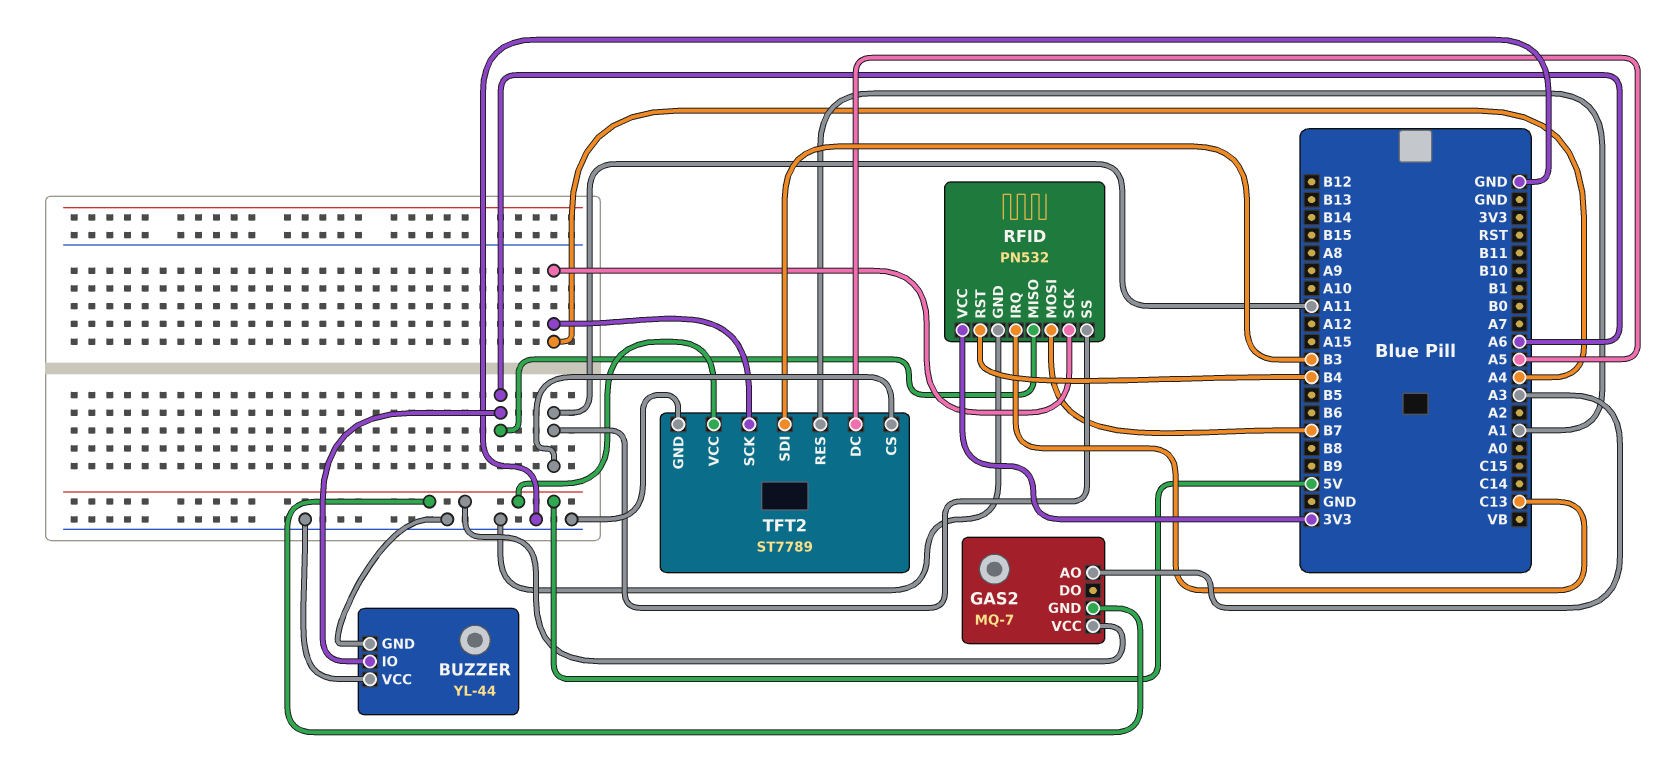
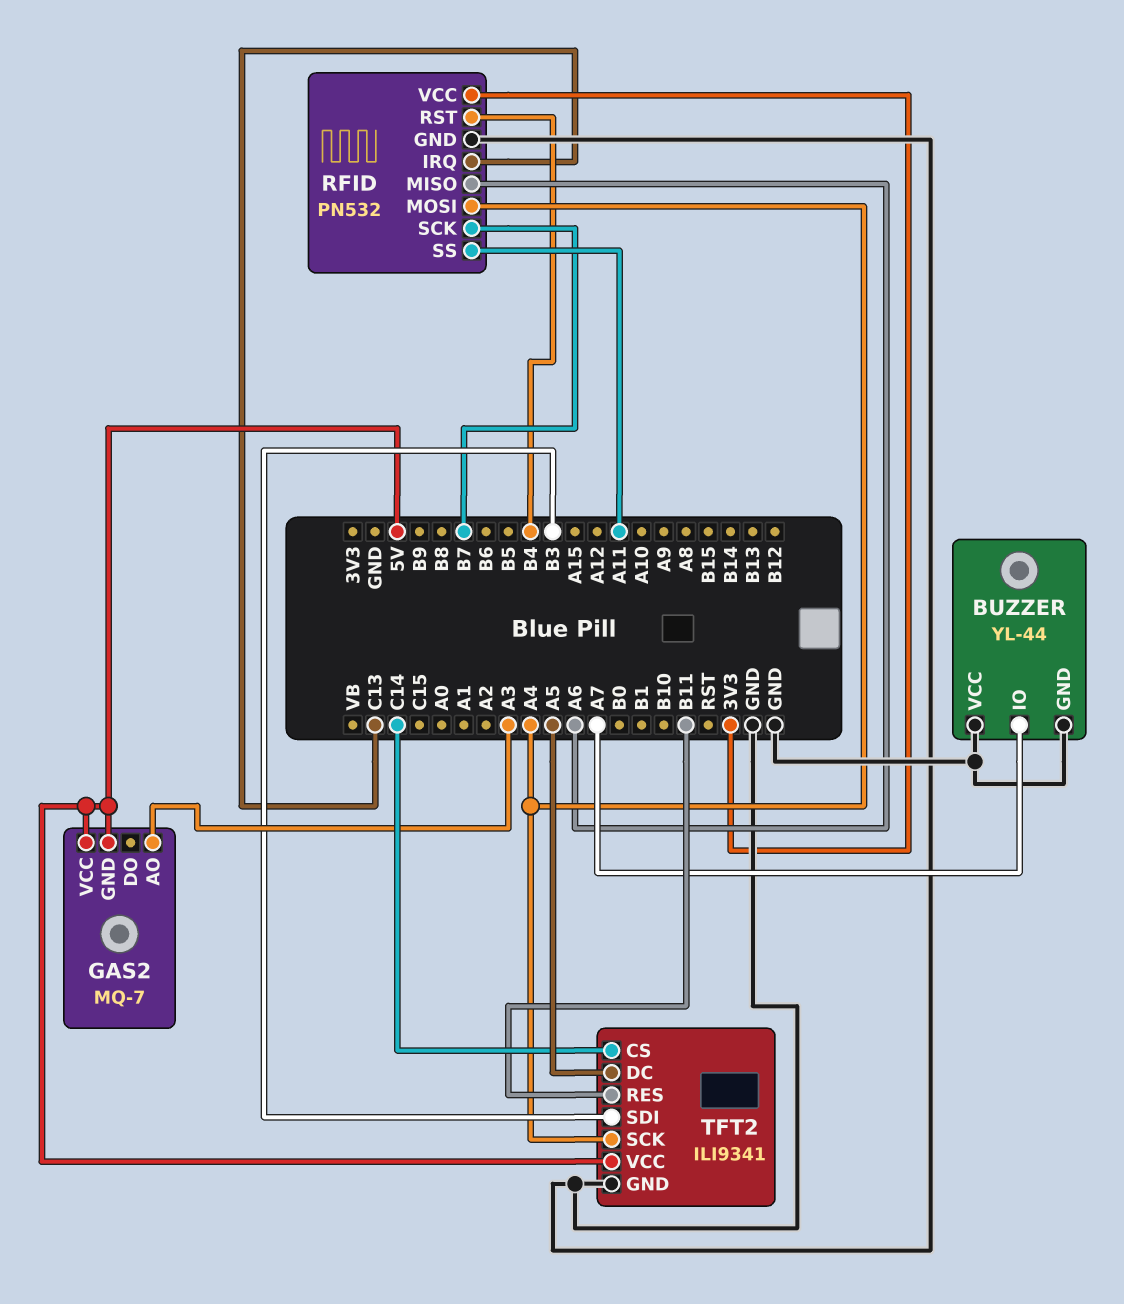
BUZZER pin IO: A6 -> A7
RFID pin MOSI: B7 -> A4
RFID pin SCK: A4 -> B7
TFT2: ST7789 -> ILI9341
TFT2 pin CS: A11 -> C14
TFT2 pin RES: A1 -> B11

